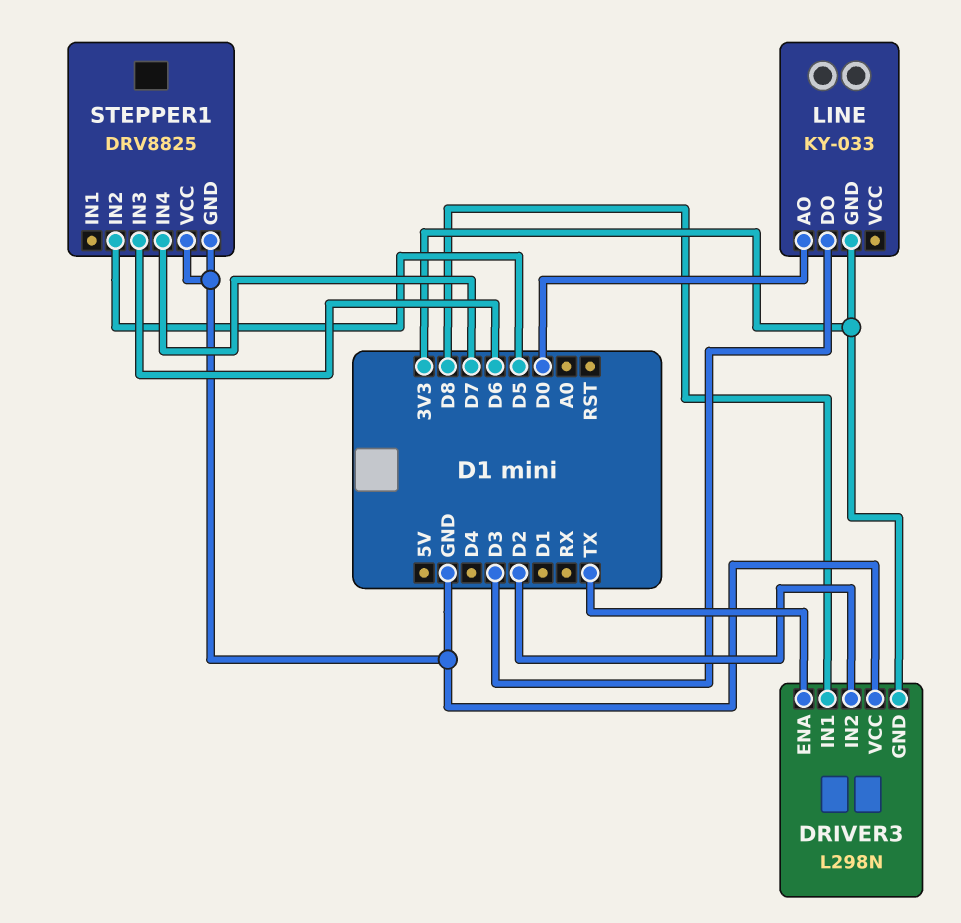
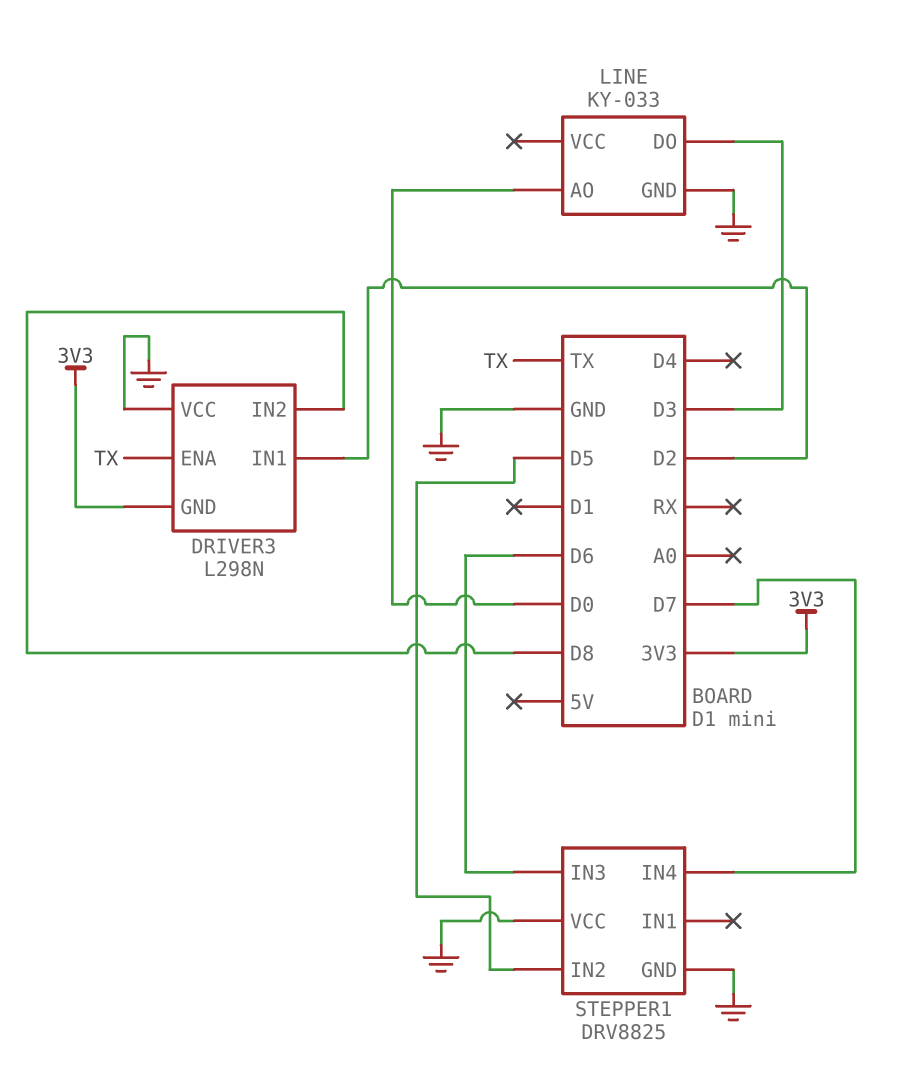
DRIVER3 pin IN1: D8 -> D2
DRIVER3 pin IN2: D2 -> D8
LINE pin GND: 3V3 -> GND

